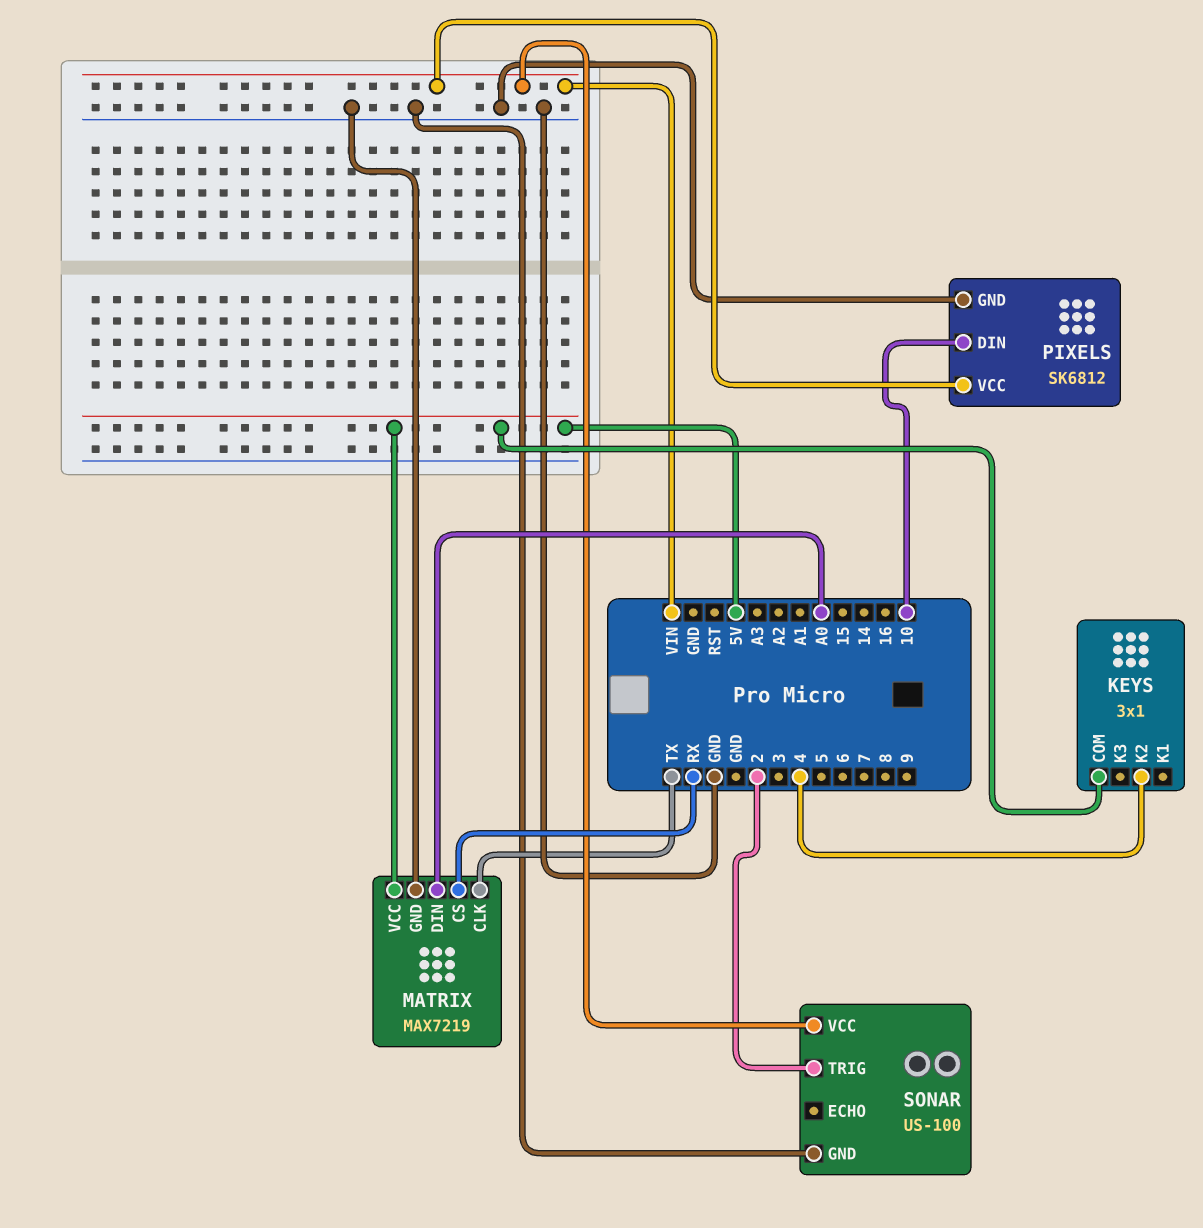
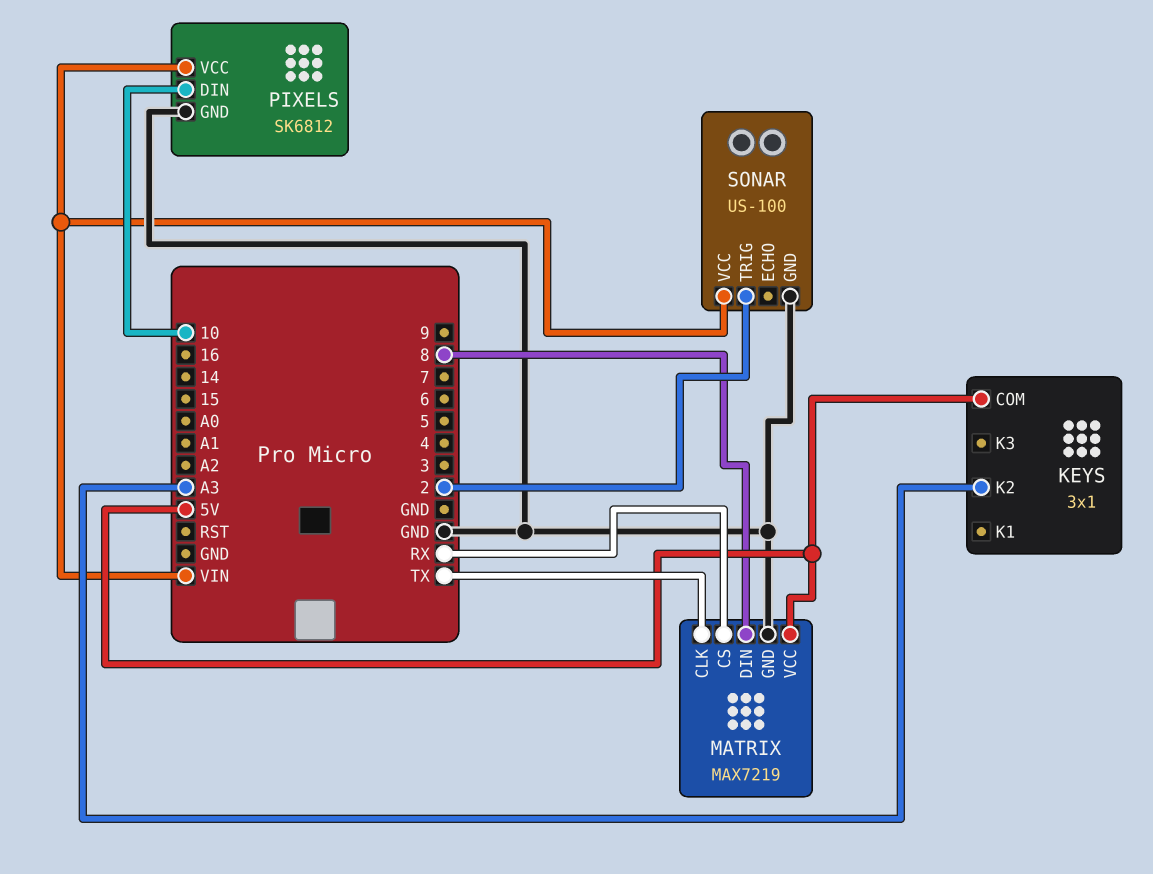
KEYS pin K2: 4 -> A3
MATRIX pin DIN: A0 -> 8

